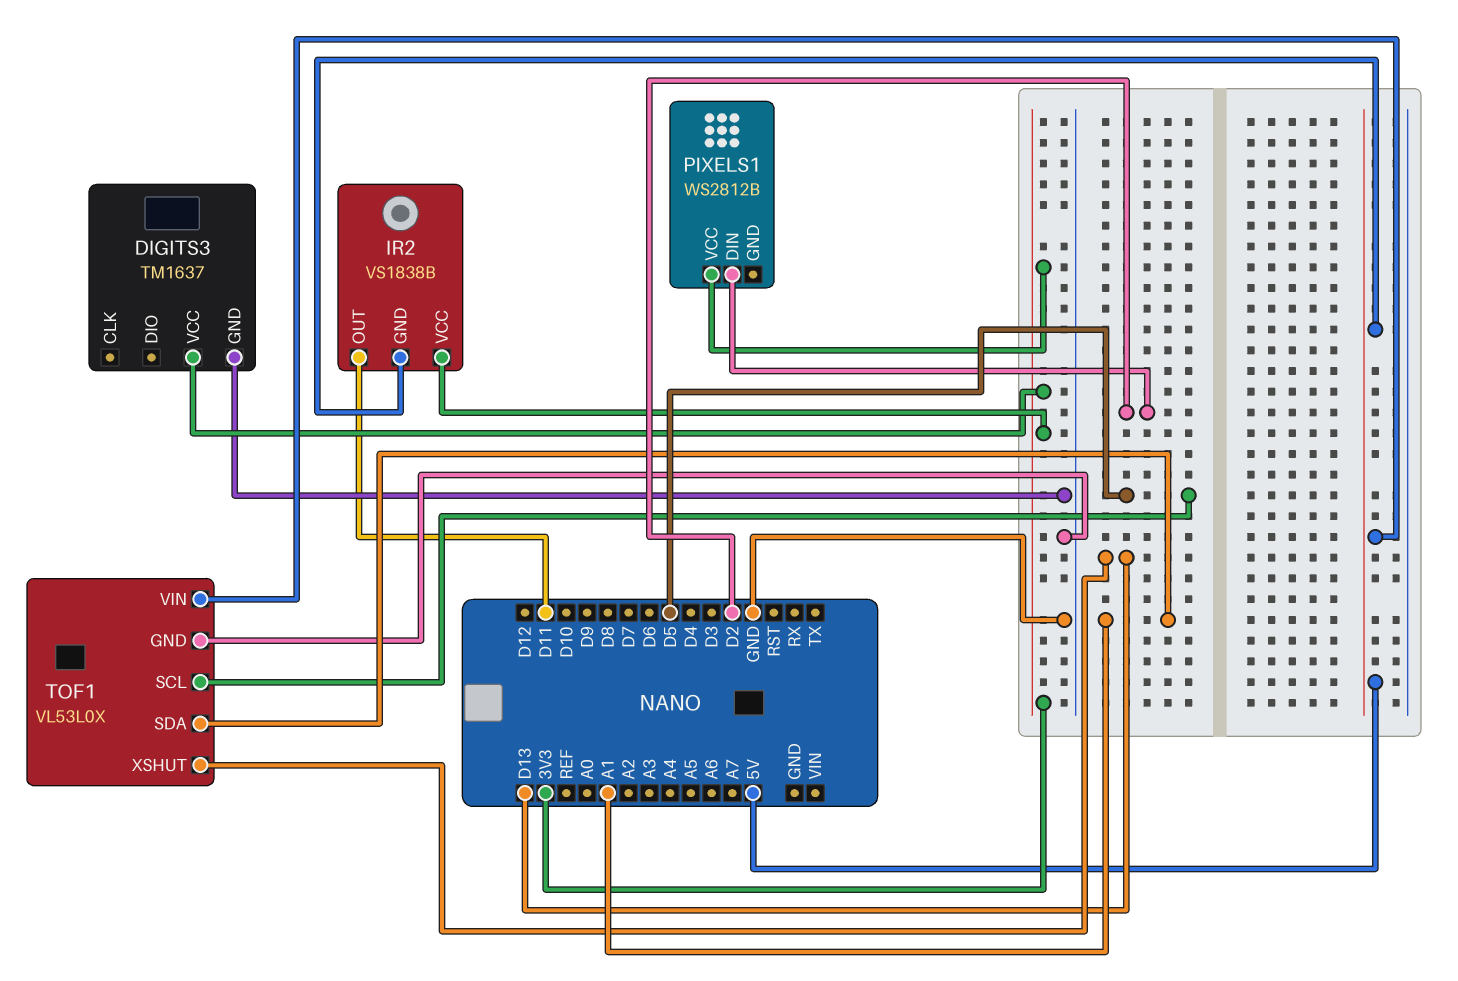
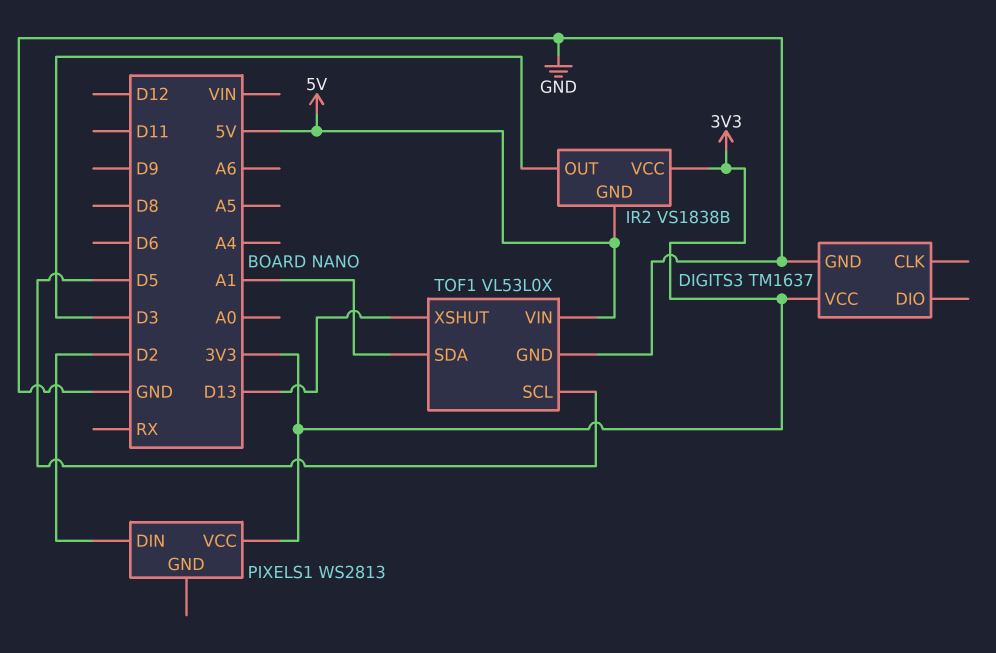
IR2 pin OUT: D11 -> D3
PIXELS1: WS2812B -> WS2813

